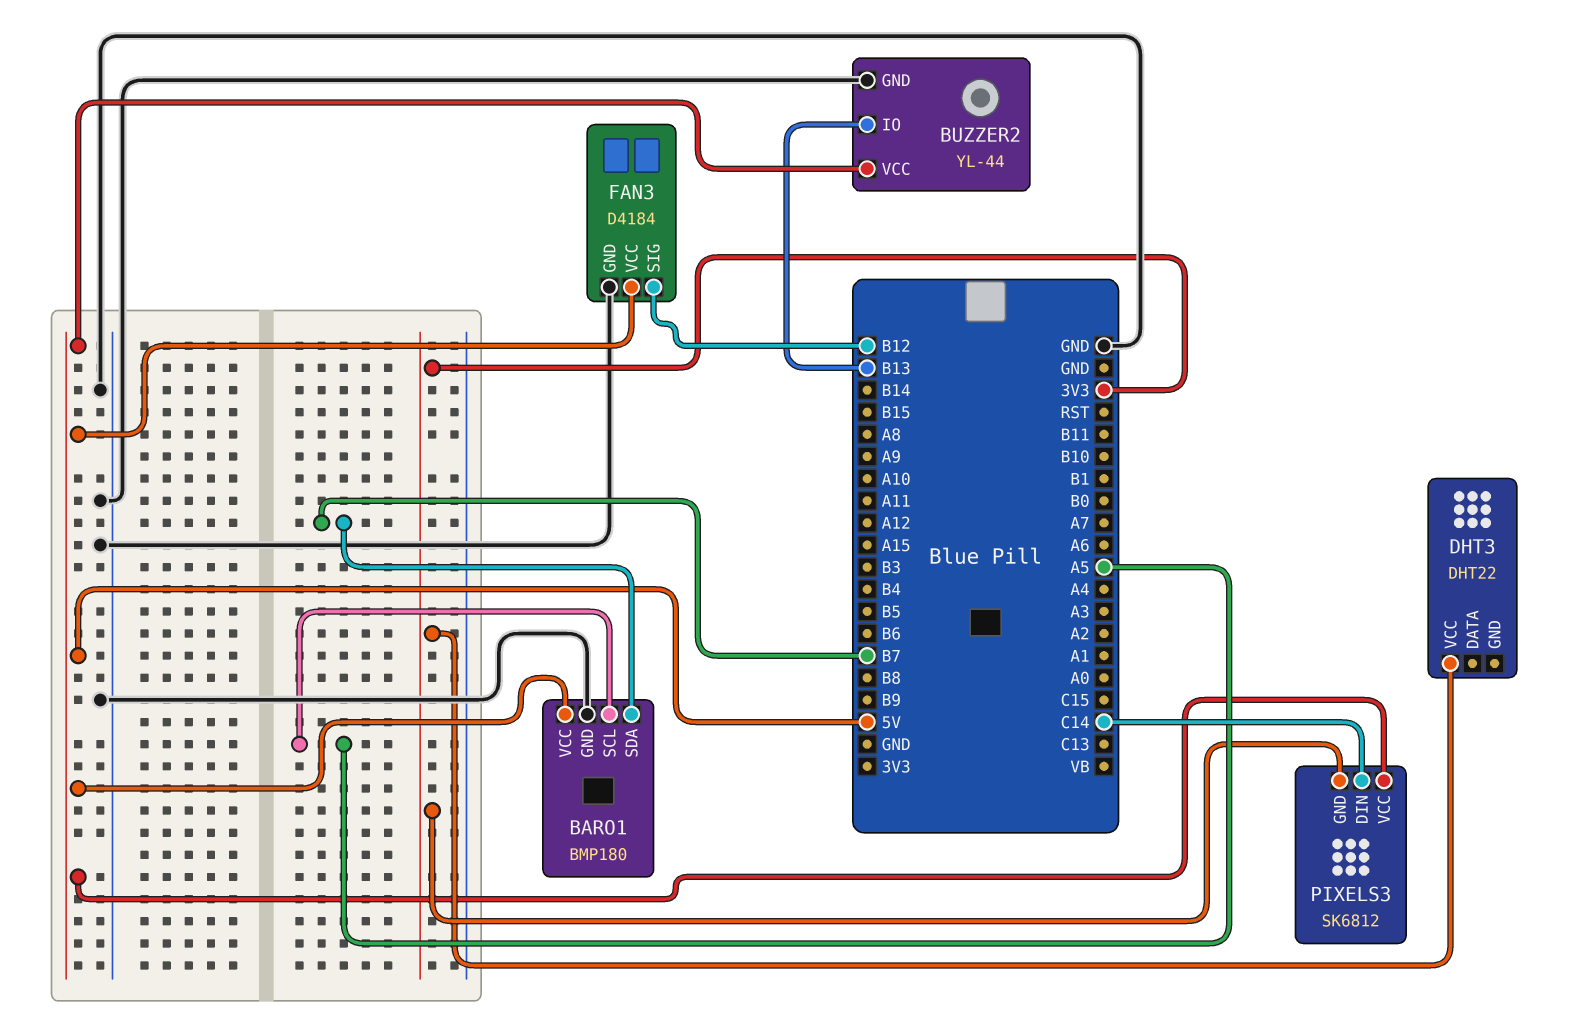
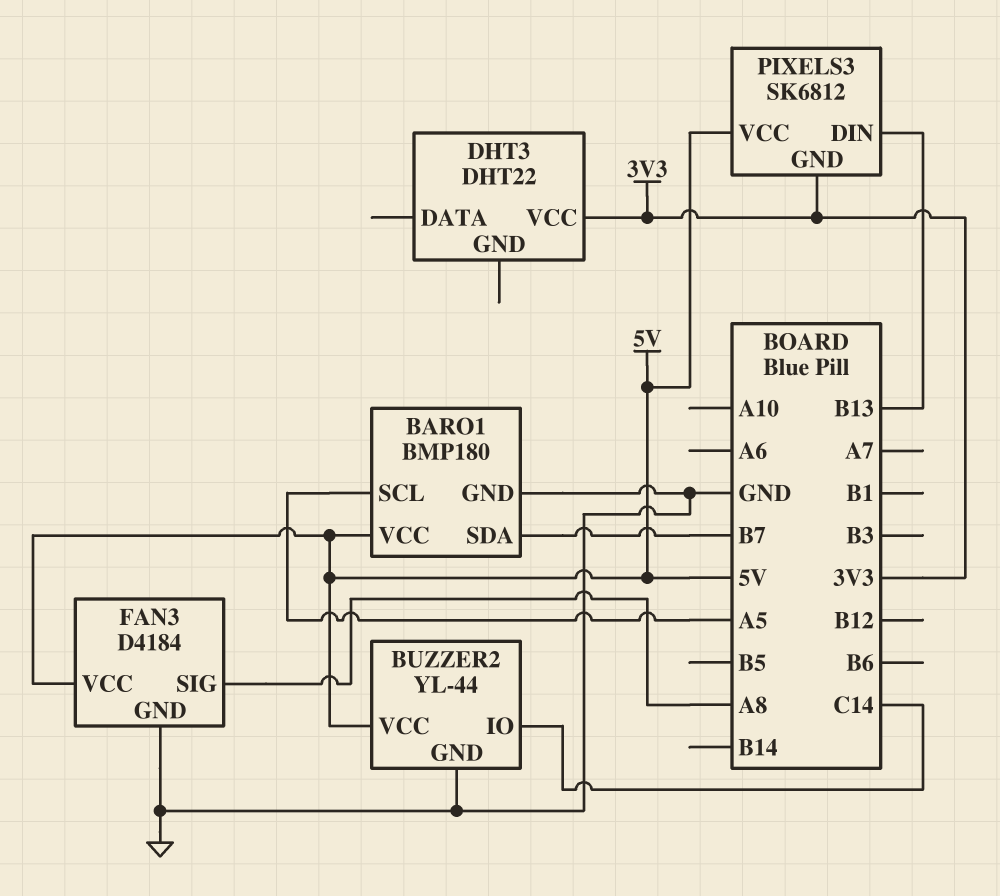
BUZZER2 pin IO: B13 -> C14
FAN3 pin SIG: B12 -> A8
PIXELS3 pin DIN: C14 -> B13

